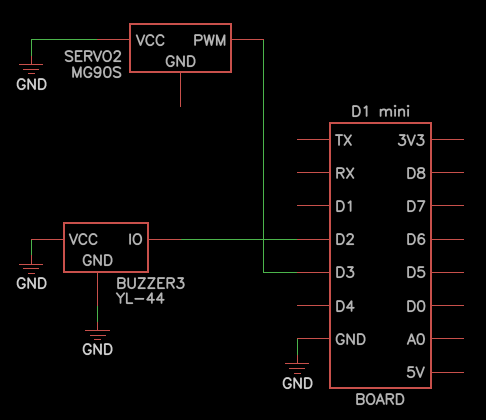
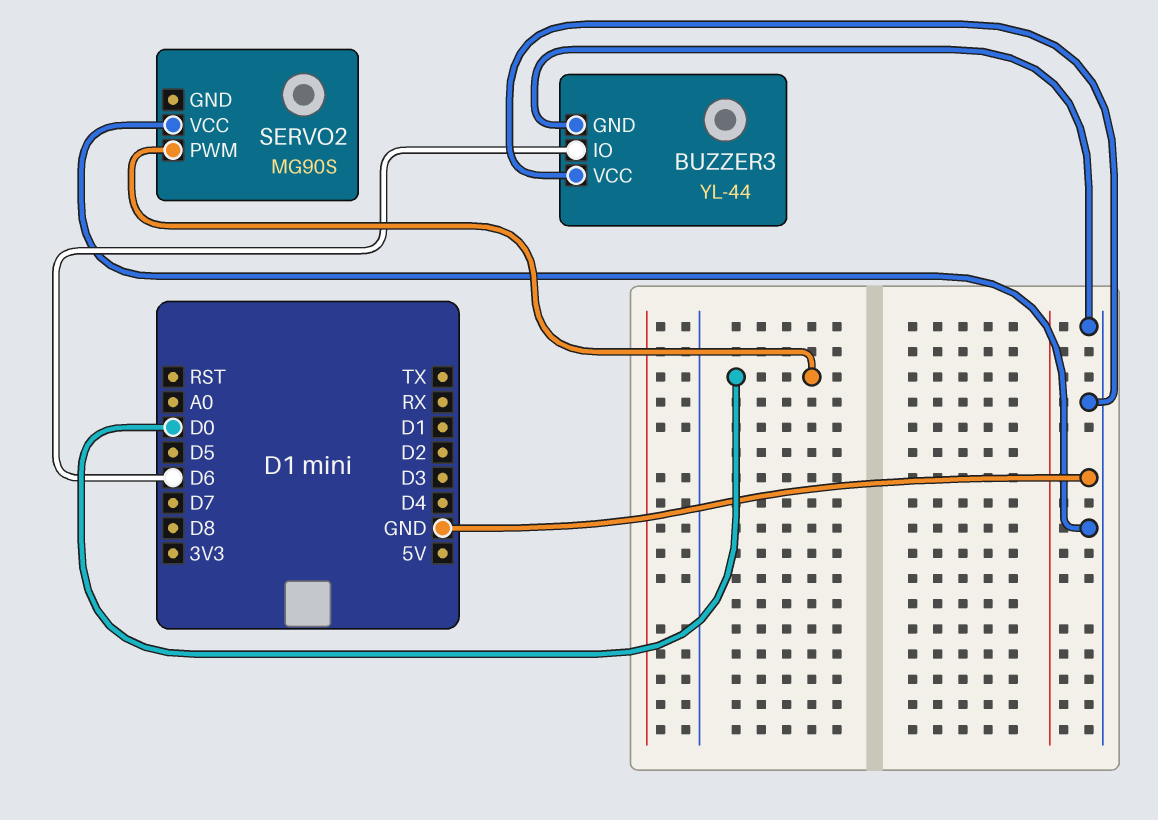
BUZZER3 pin IO: D2 -> D6
SERVO2 pin PWM: D3 -> D0

